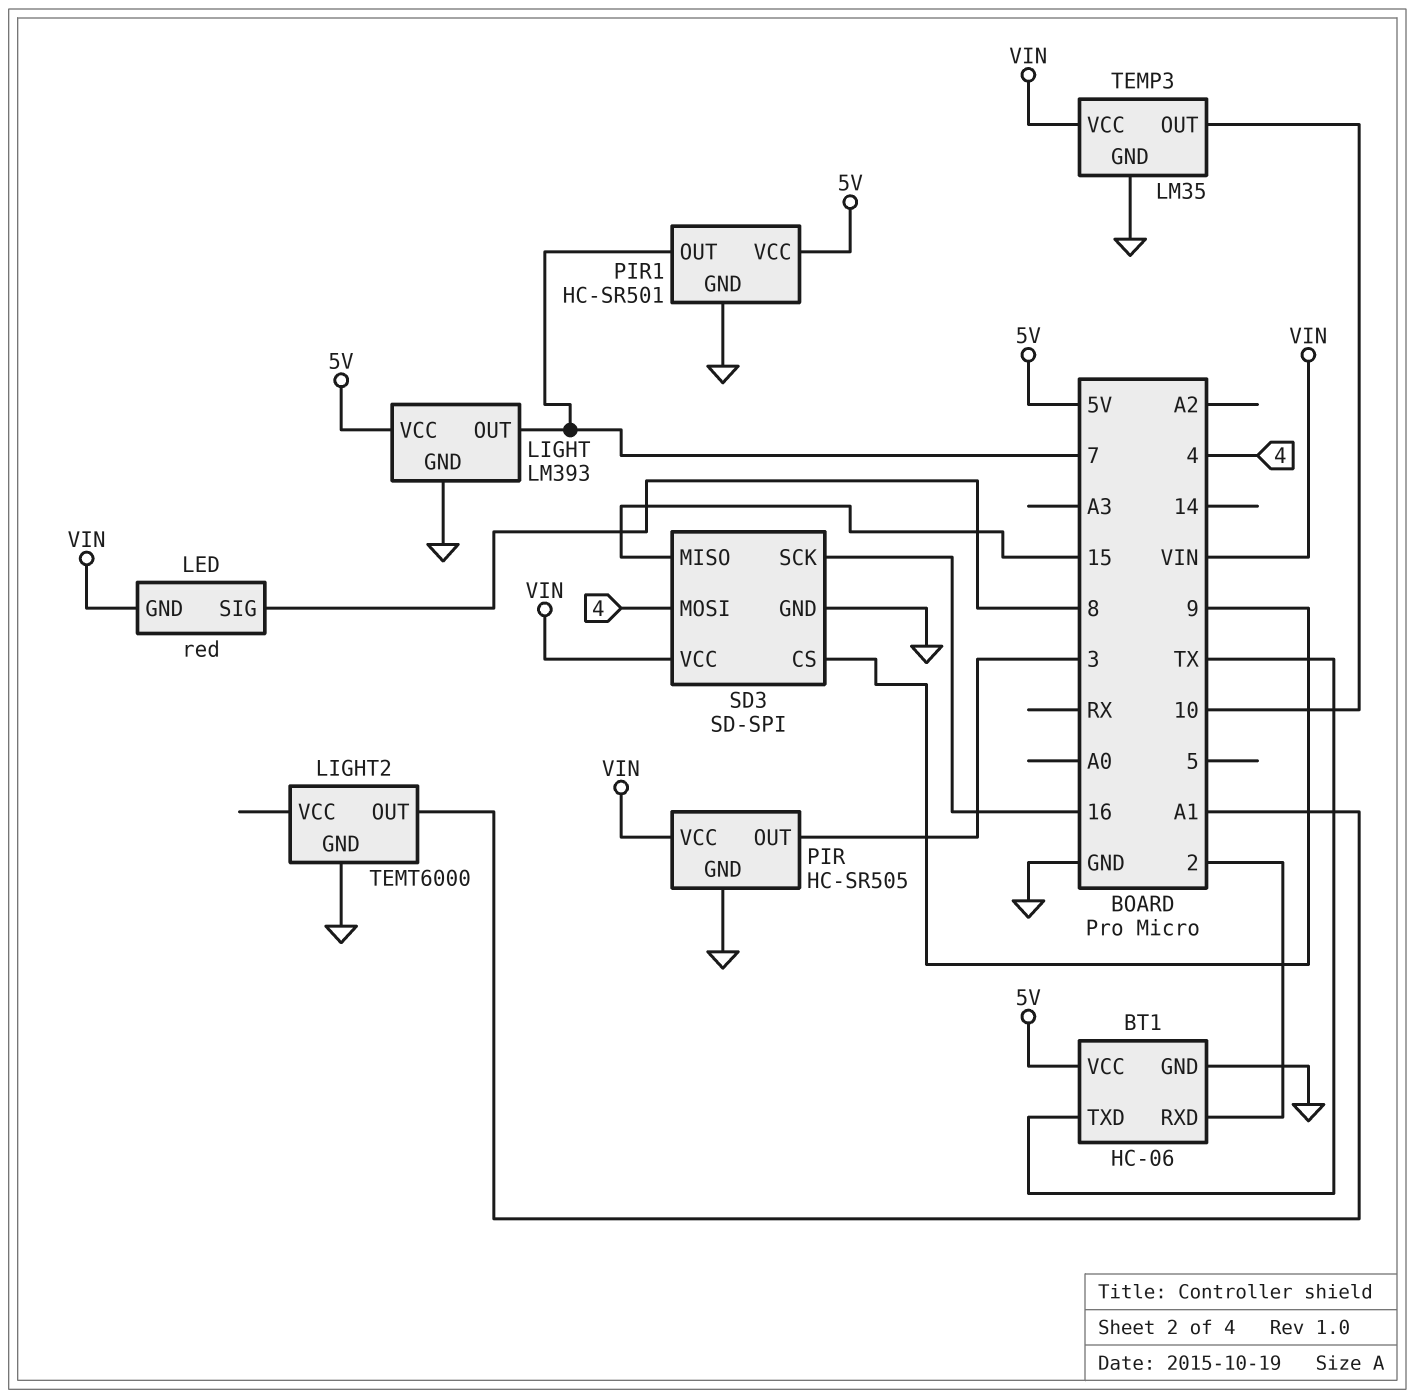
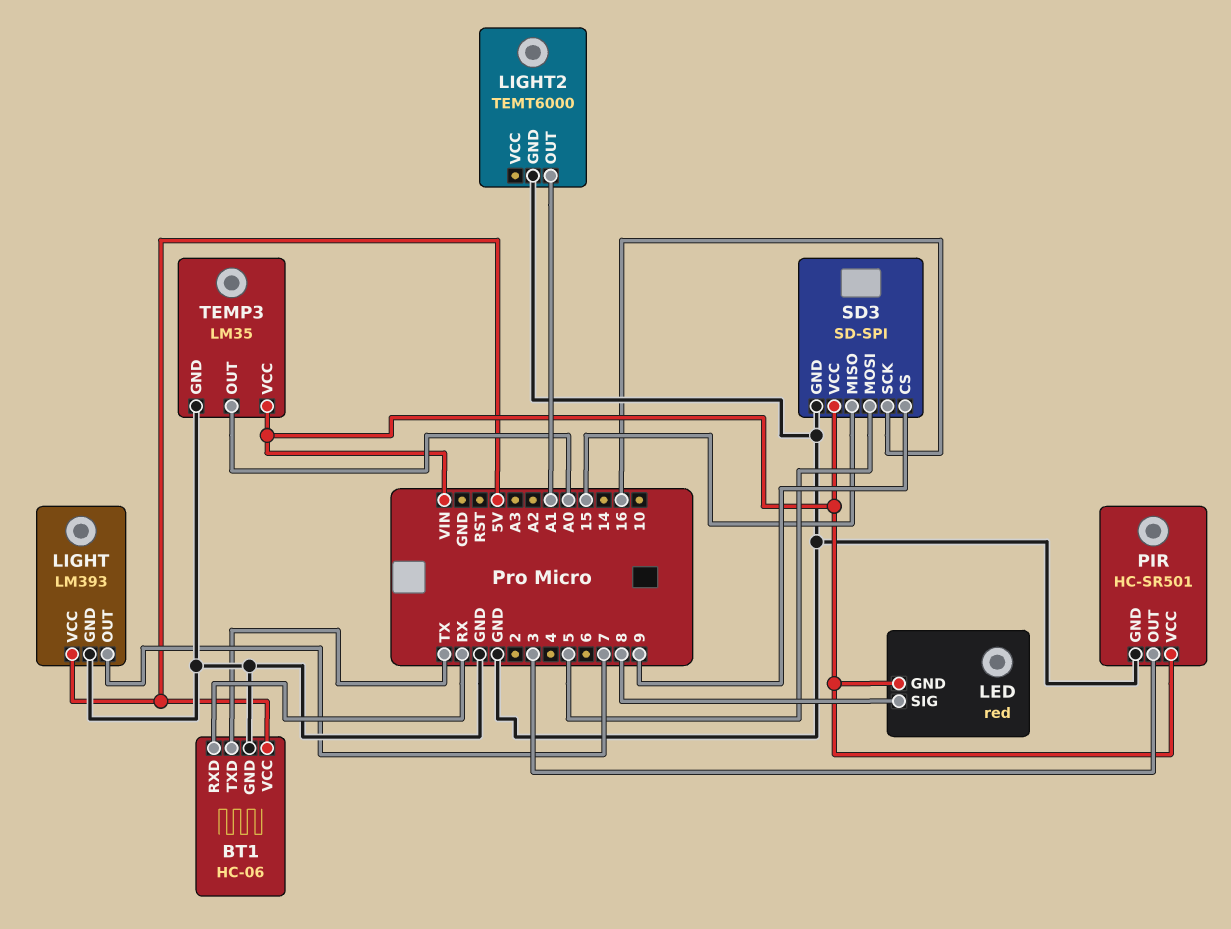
BT1 pin RXD: 2 -> RX
PIR: HC-SR505 -> HC-SR501
PIR1: HC-SR501 -> none
PIR1 pin GND: GND -> none
PIR1 pin OUT: 7 -> none
PIR1 pin VCC: 5V -> none
SD3 pin MOSI: 4 -> 5
TEMP3 pin OUT: 10 -> A0

